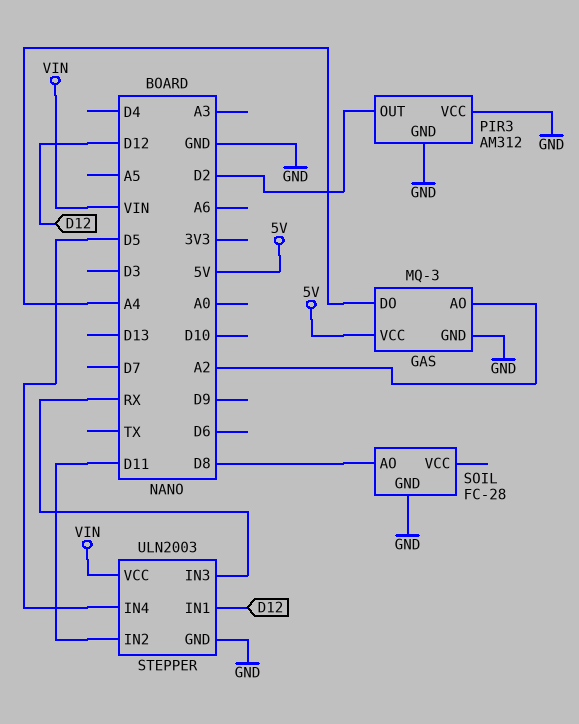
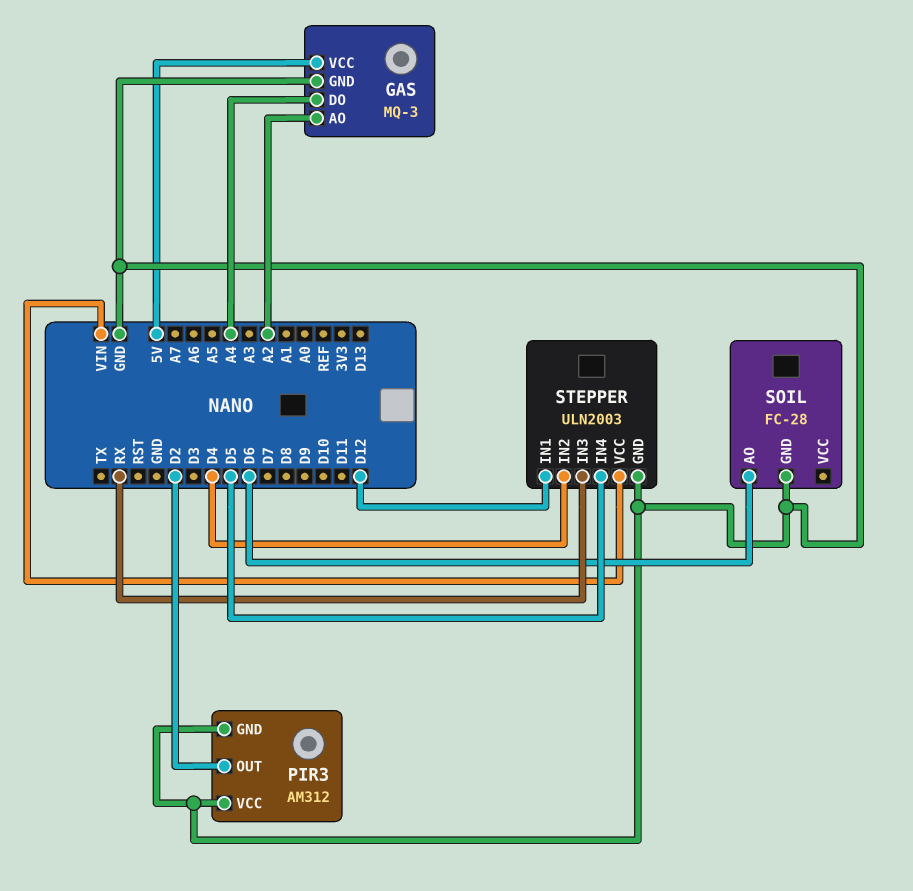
SOIL pin AO: D8 -> D6
STEPPER pin IN2: D11 -> D4

